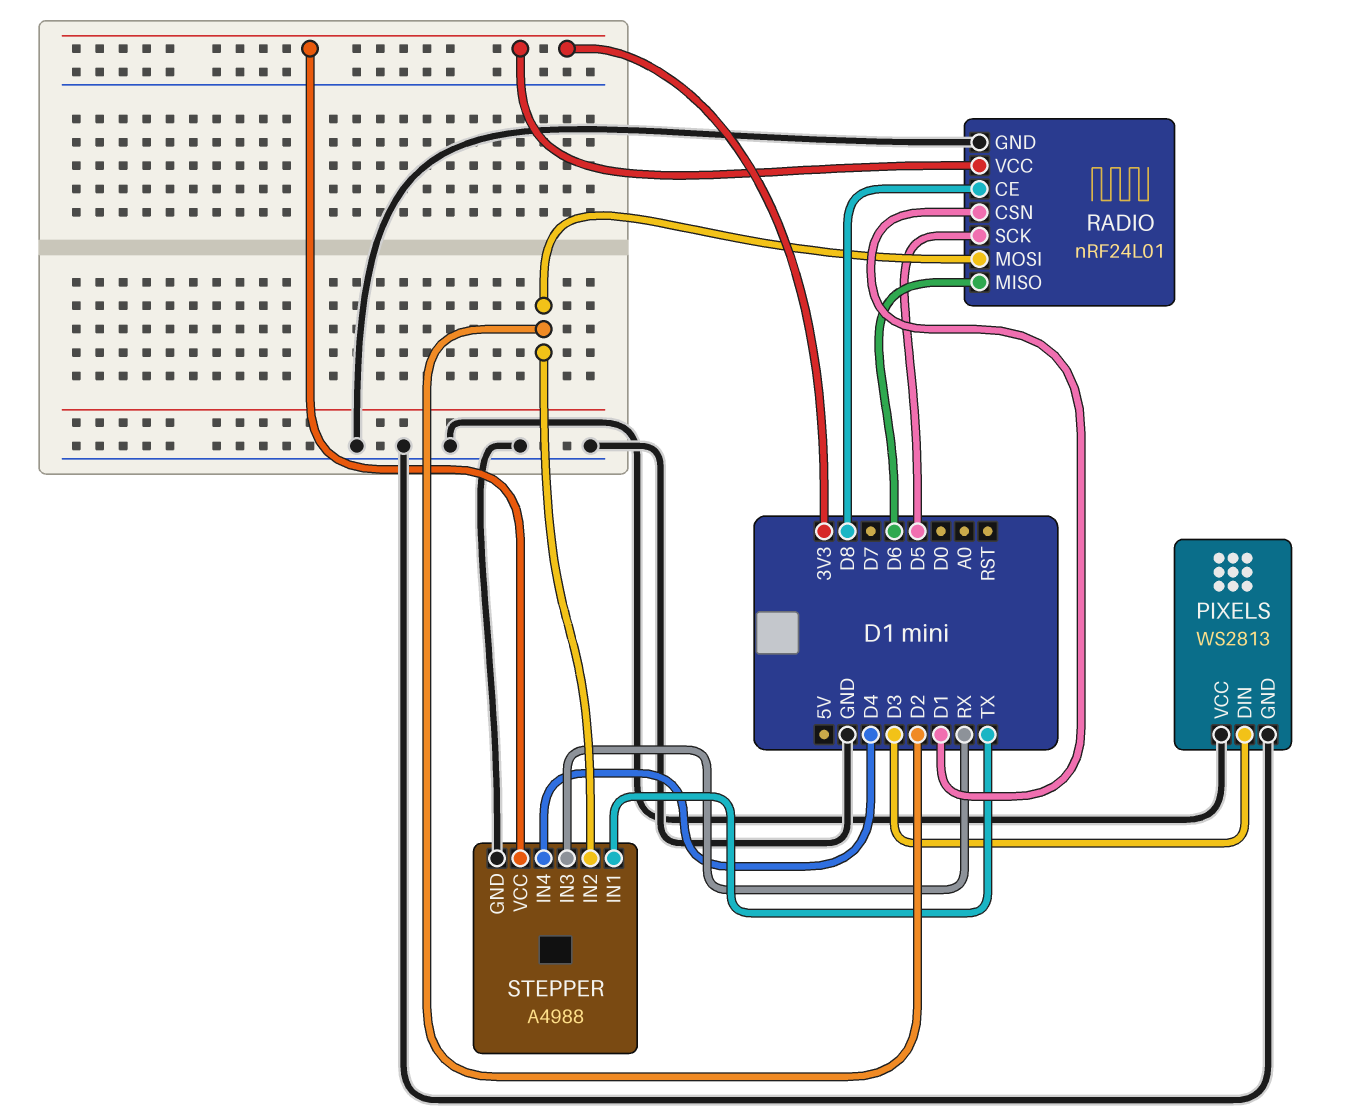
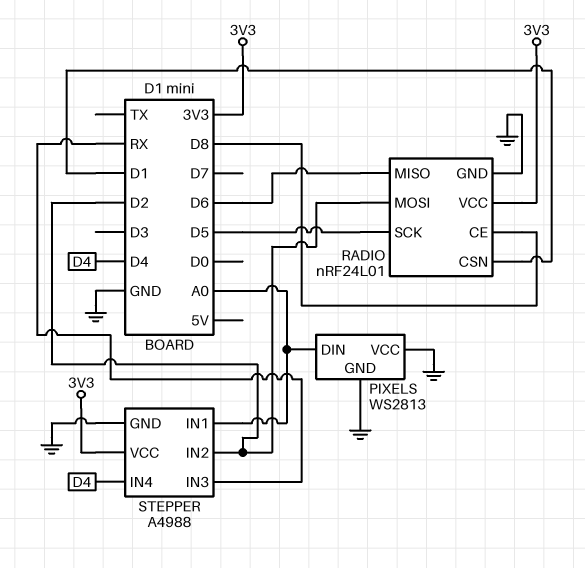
PIXELS pin DIN: D3 -> A0
STEPPER pin IN1: TX -> A0

